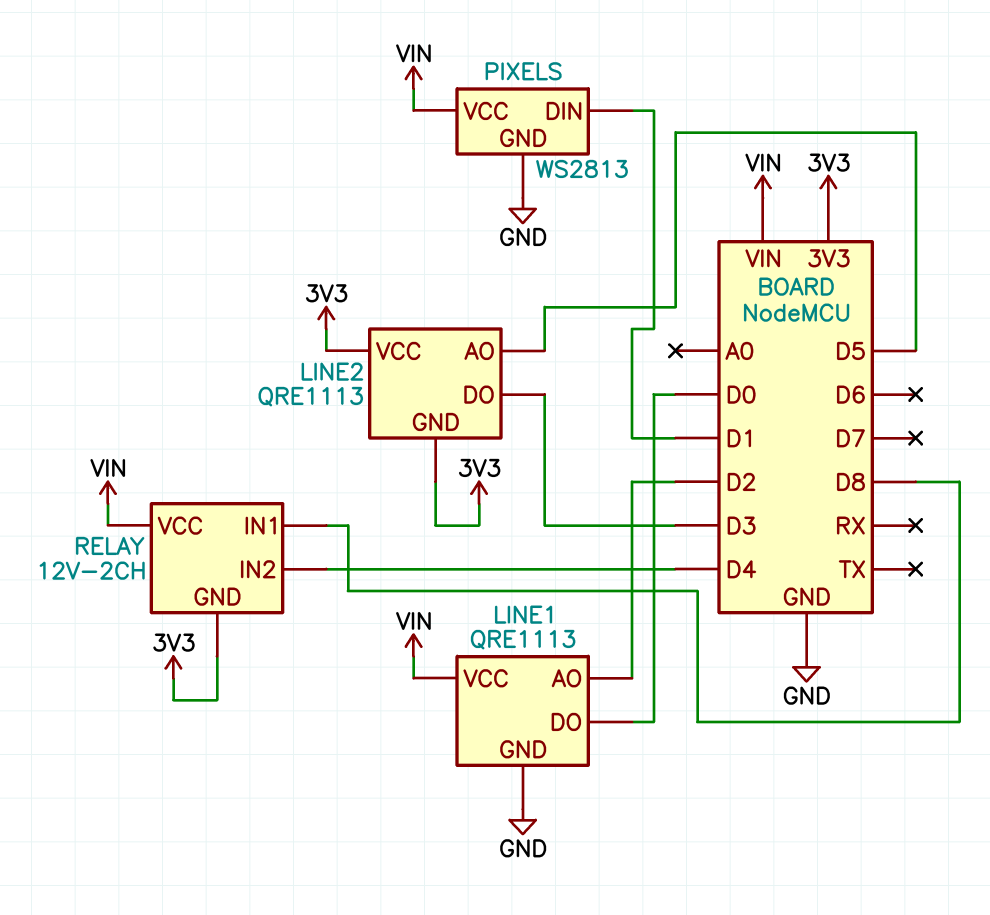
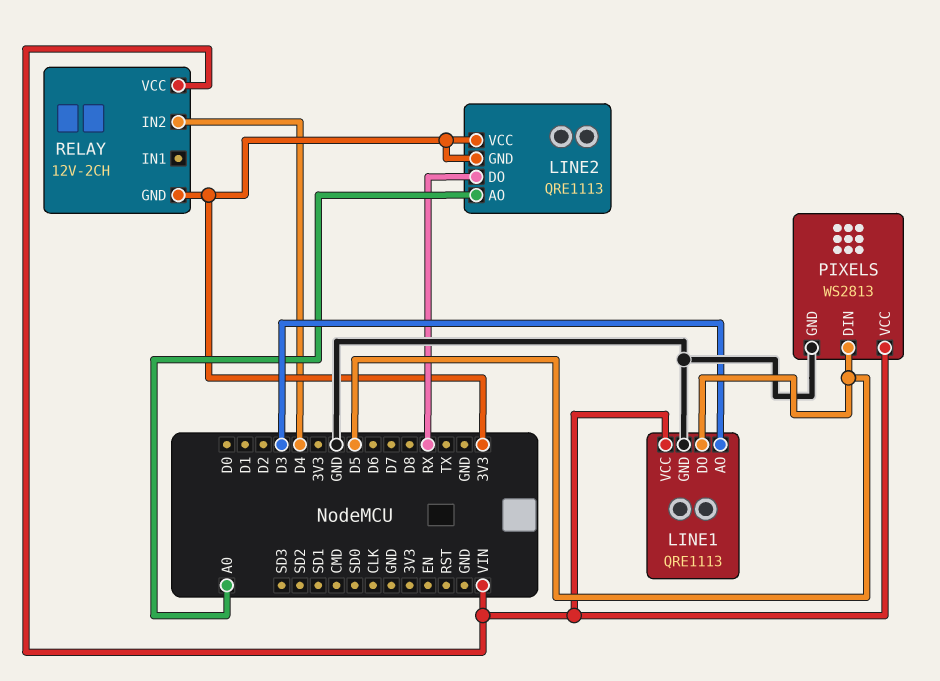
LINE1 pin AO: D2 -> D3
LINE1 pin DO: D0 -> D5
LINE2 pin AO: D5 -> A0
LINE2 pin DO: D3 -> RX
PIXELS pin DIN: D1 -> D5
RELAY pin IN1: D8 -> none

